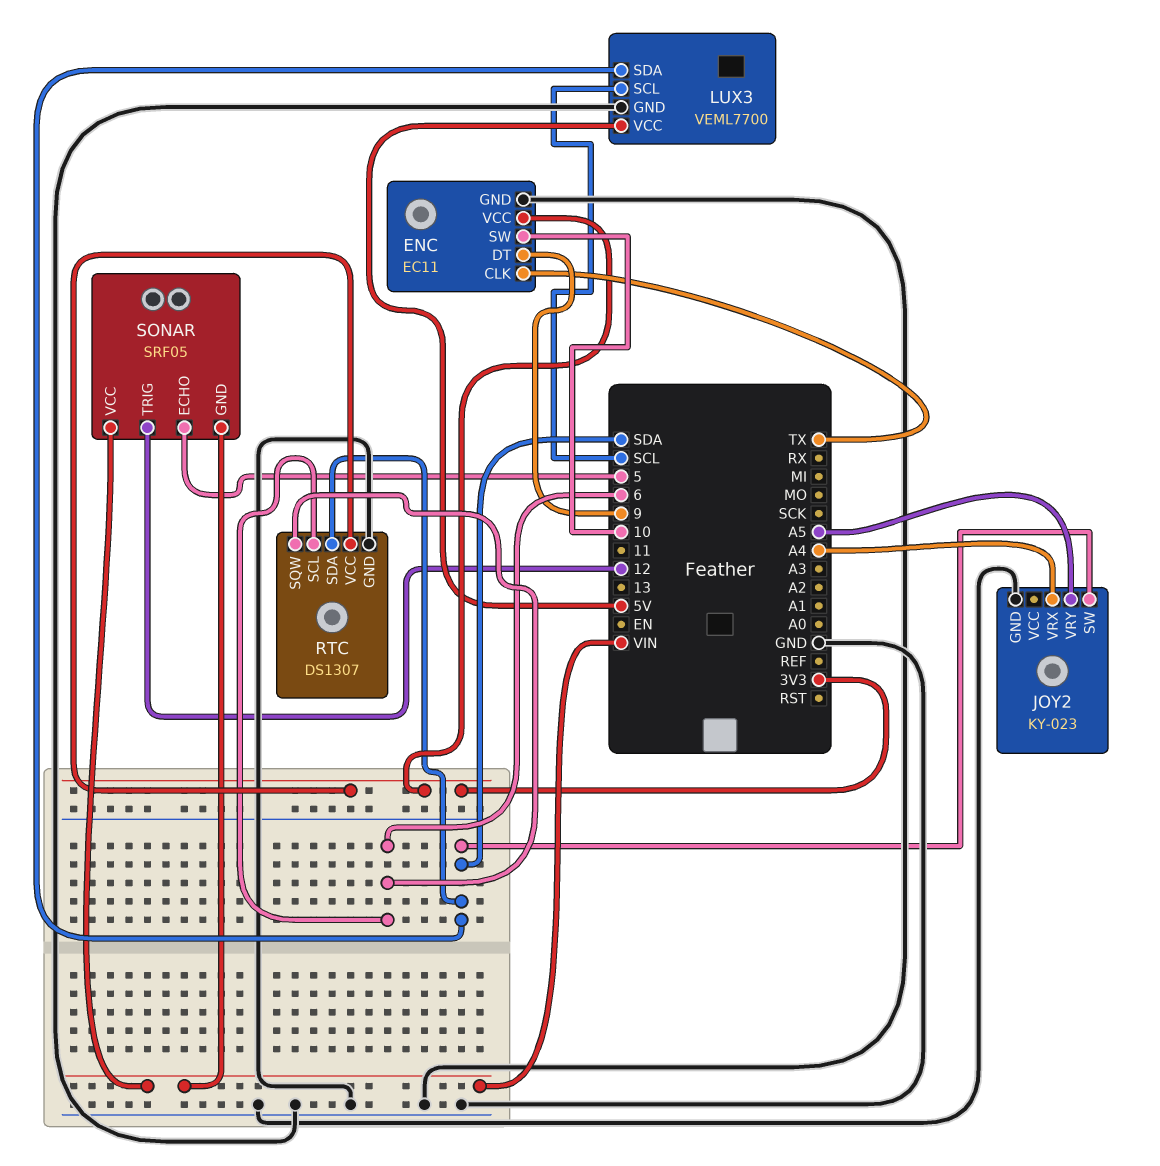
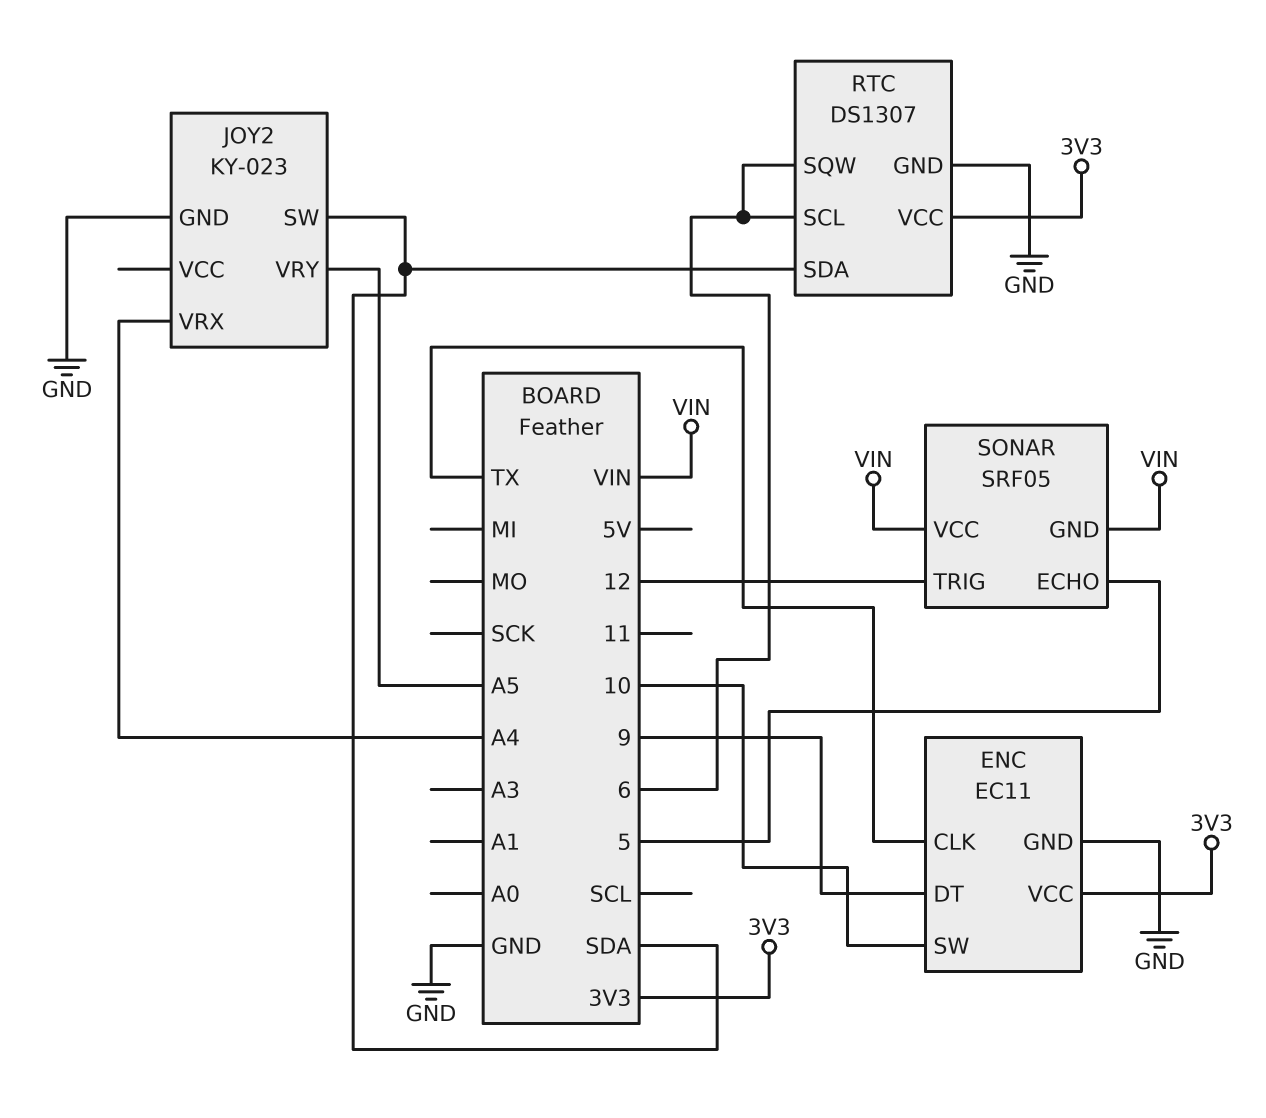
LUX3: VEML7700 -> none
LUX3 pin GND: GND -> none
LUX3 pin SCL: SCL -> none
LUX3 pin SDA: SDA -> none
LUX3 pin VCC: 5V -> none

